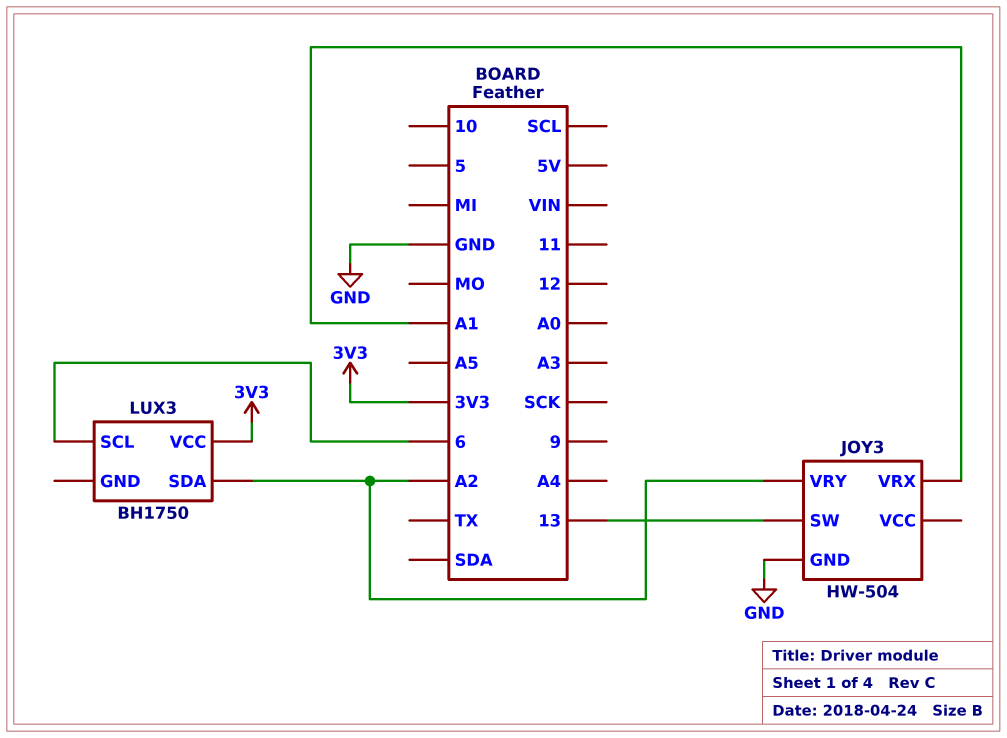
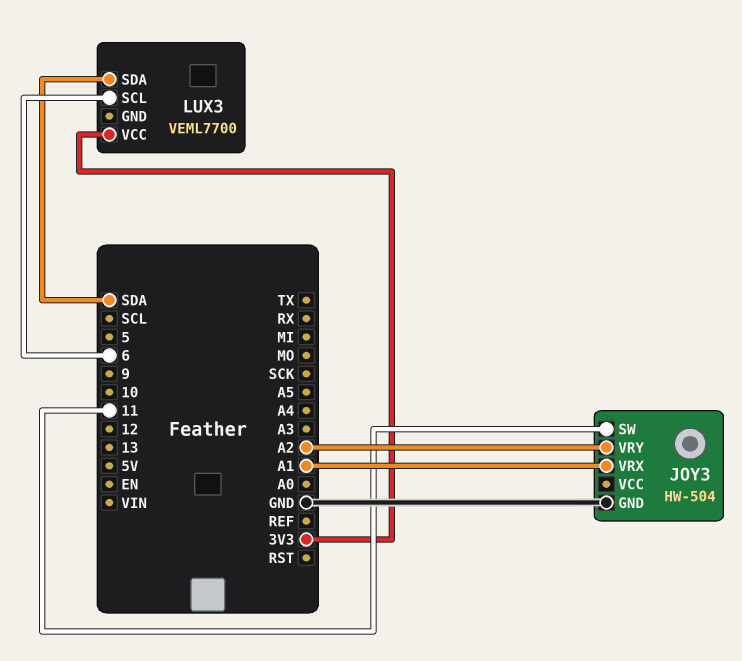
JOY3 pin SW: 13 -> 11
LUX3: BH1750 -> VEML7700
LUX3 pin SDA: A2 -> SDA

